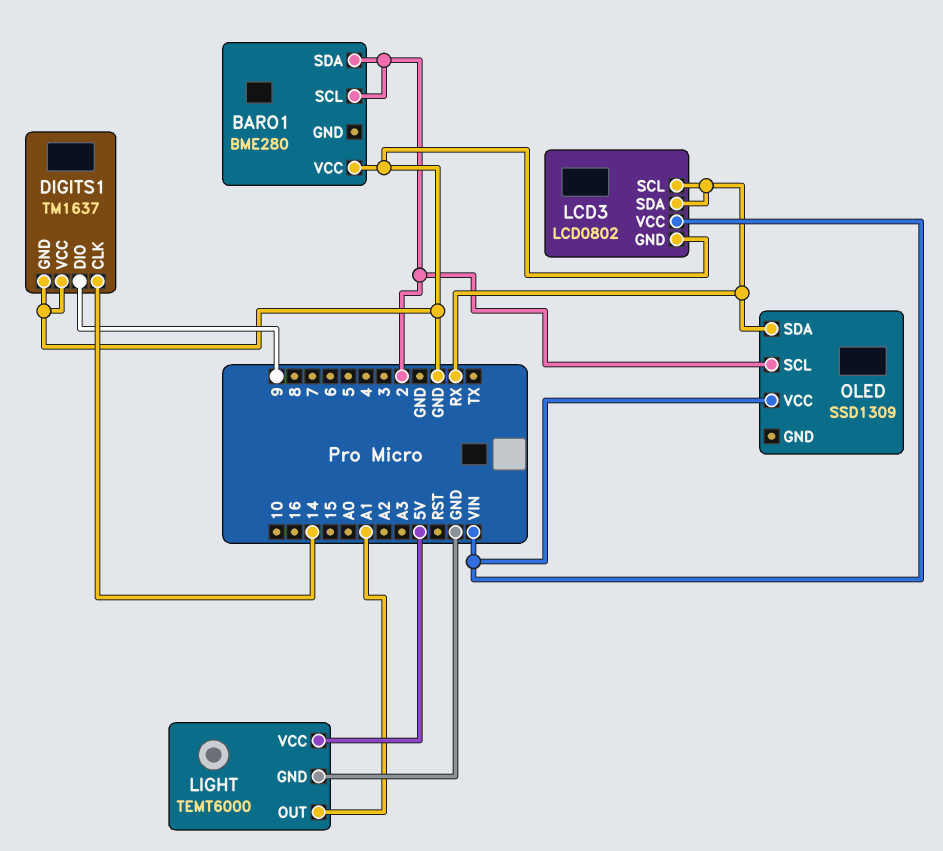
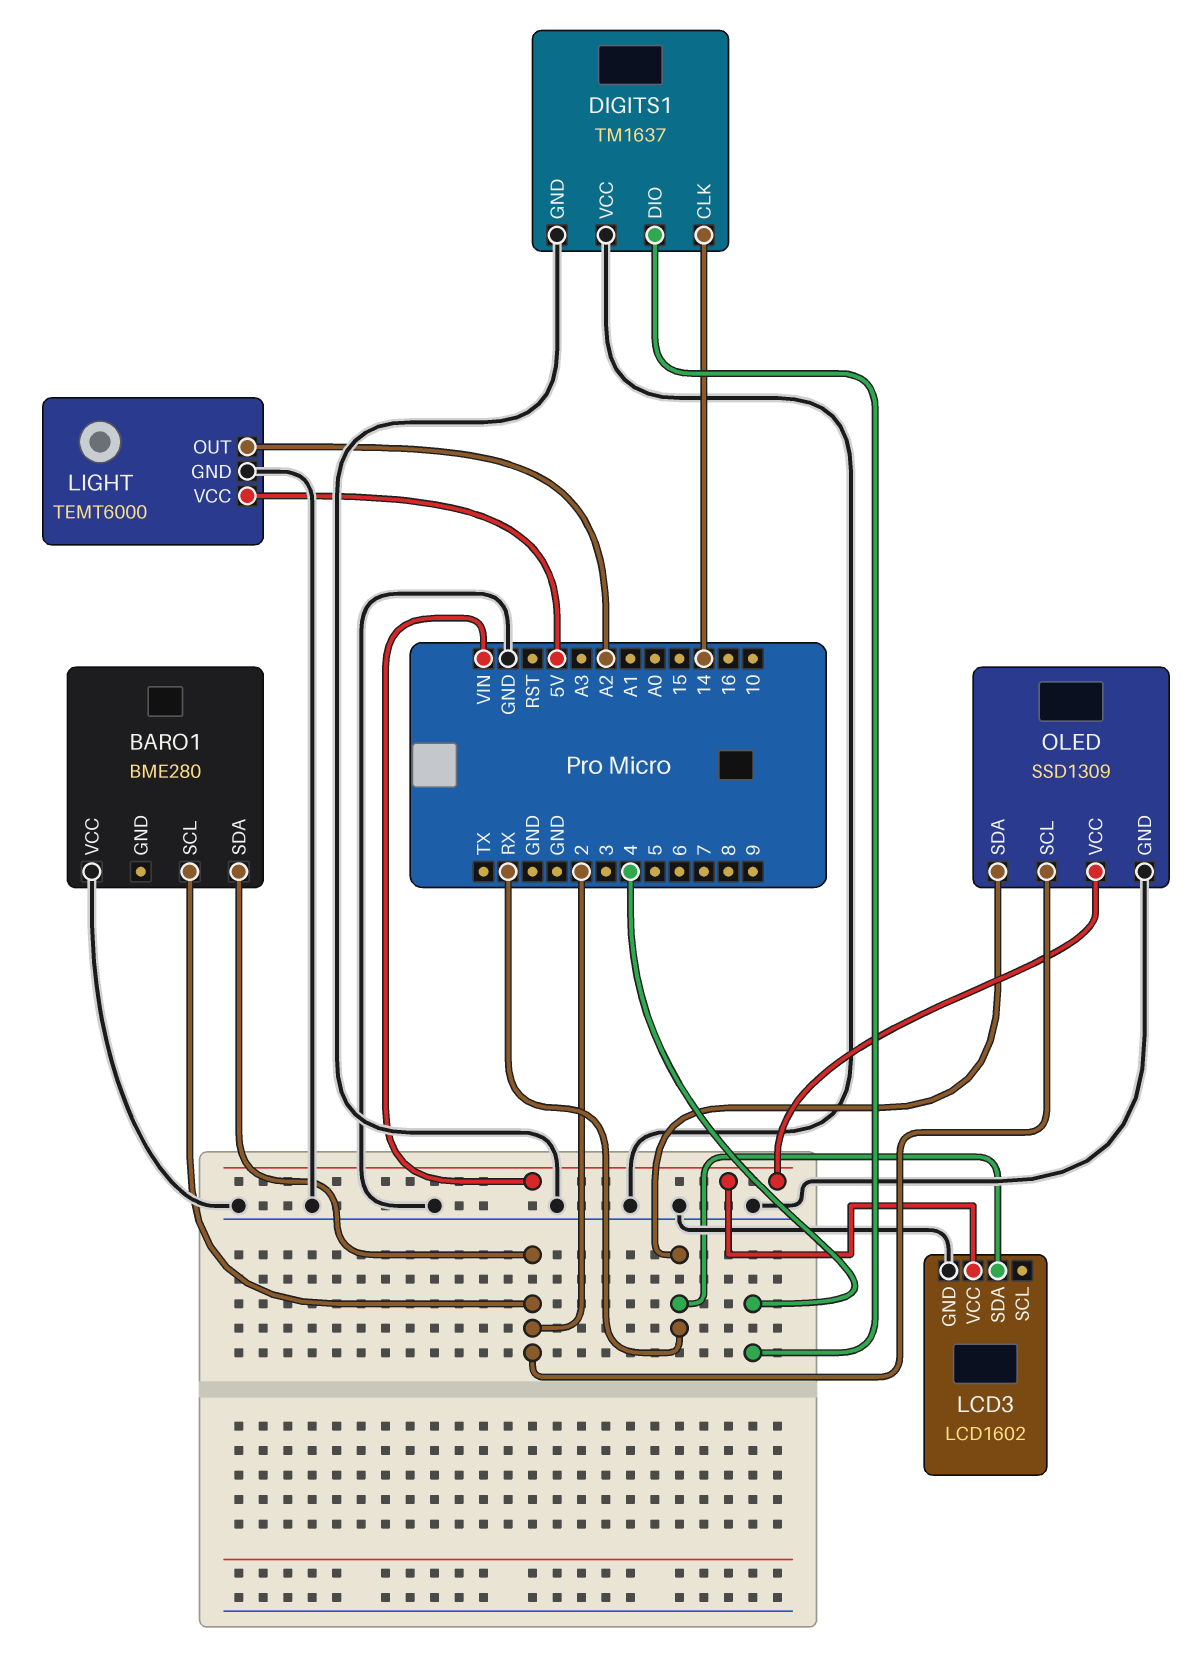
DIGITS1 pin DIO: 9 -> 4
LCD3: LCD0802 -> LCD1602
LCD3 pin SCL: RX -> none
LIGHT pin OUT: A1 -> A2
OLED pin GND: none -> GND

